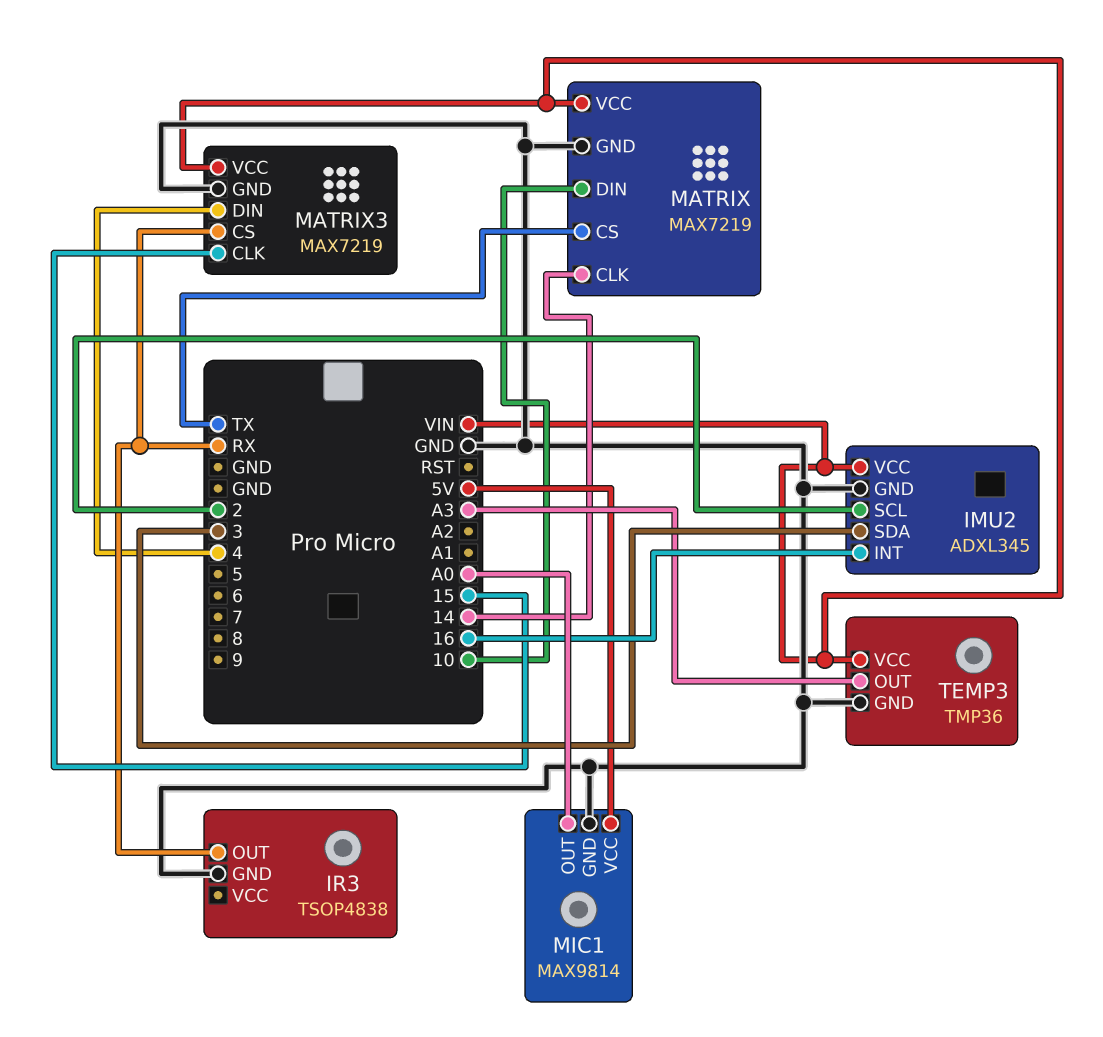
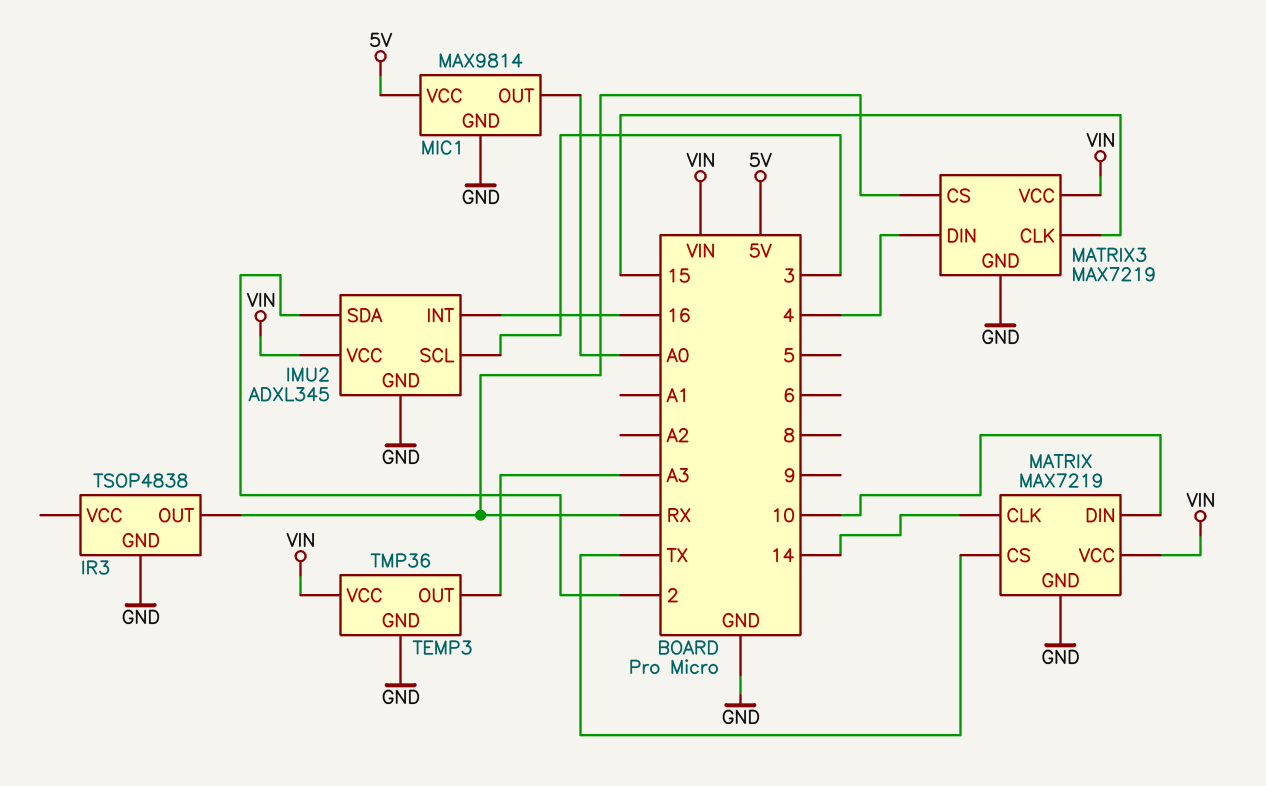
IMU2 pin SCL: 2 -> 3
IMU2 pin SDA: 3 -> 2

